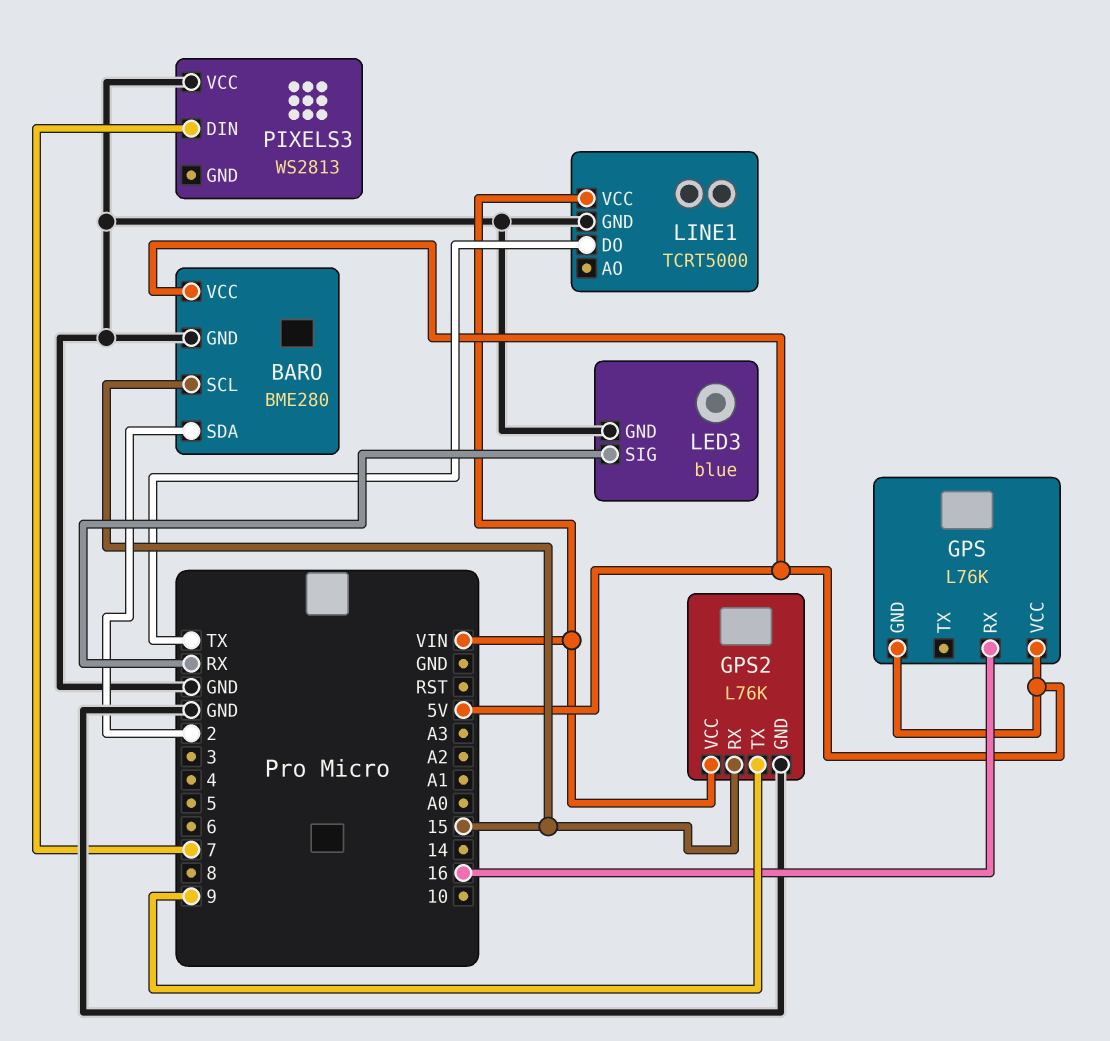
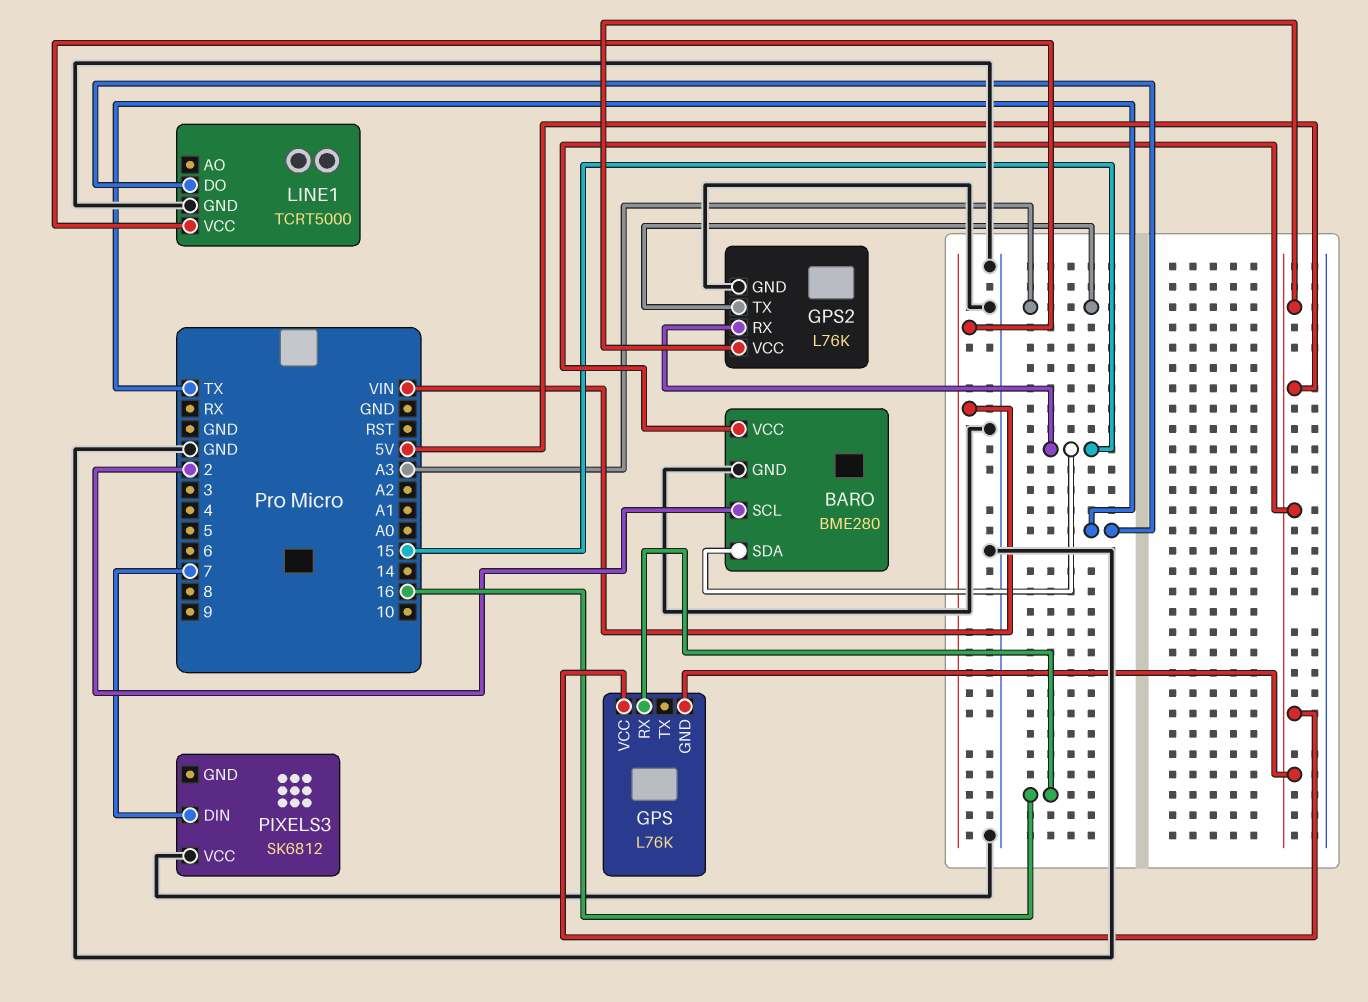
BARO pin SCL: 15 -> 2
BARO pin SDA: 2 -> 15
GPS2 pin TX: 9 -> A3
GPS2 pin VCC: VIN -> 5V
LED3: blue -> none
LED3 pin GND: GND -> none
LED3 pin SIG: RX -> none
PIXELS3: WS2813 -> SK6812

